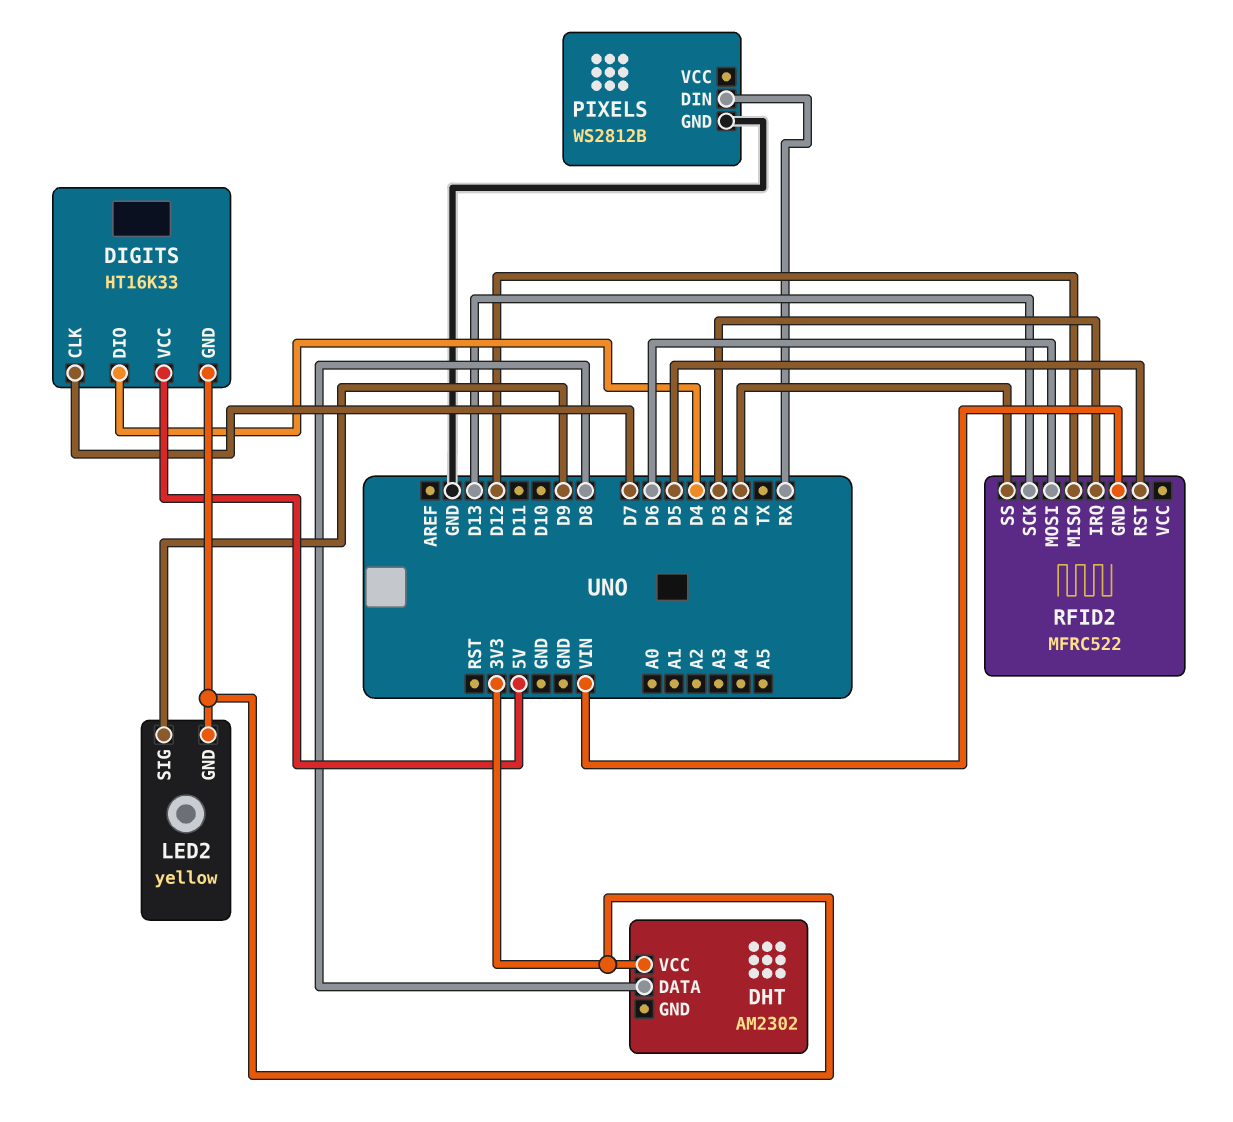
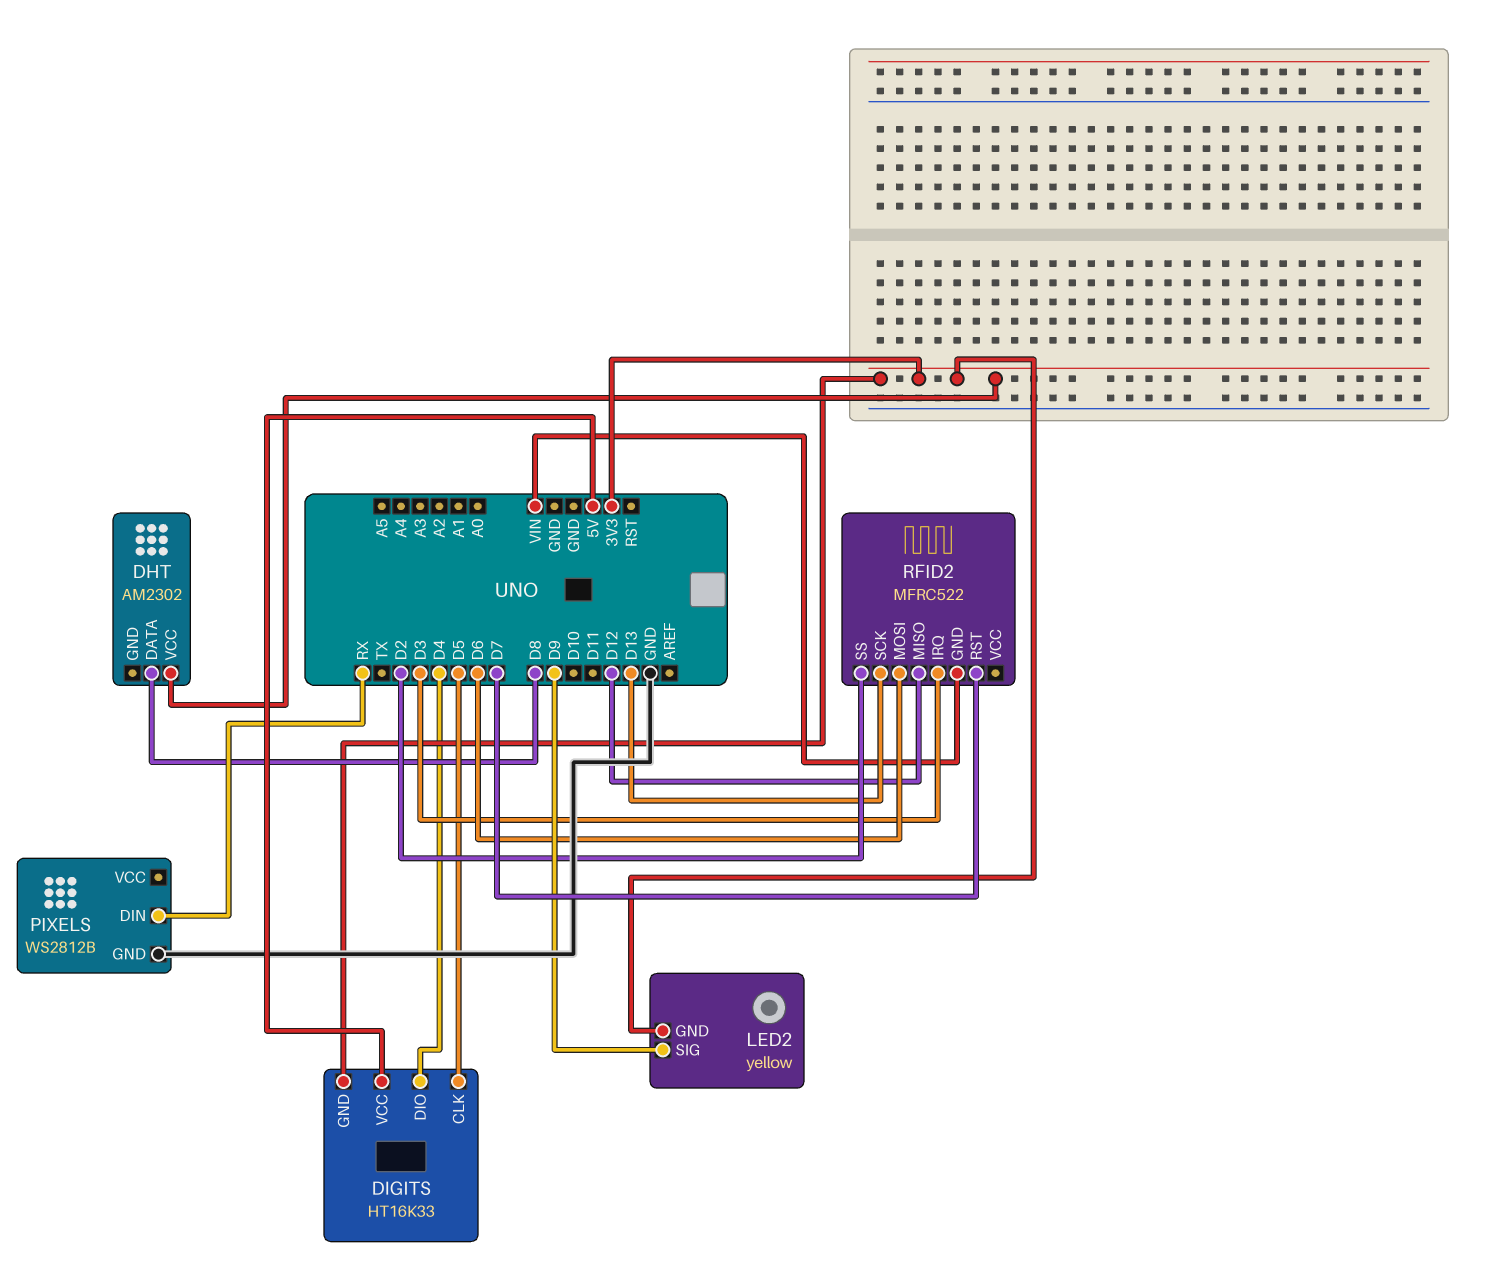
DIGITS pin CLK: D7 -> D5
RFID2 pin RST: D5 -> D7

